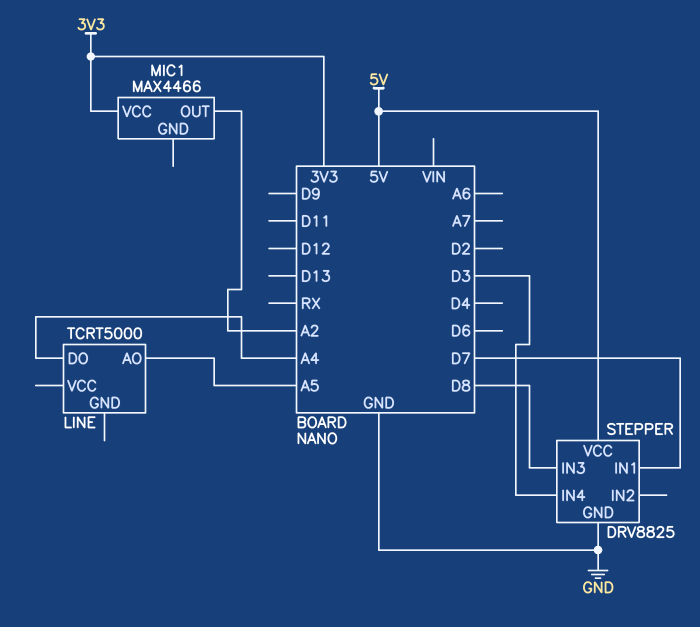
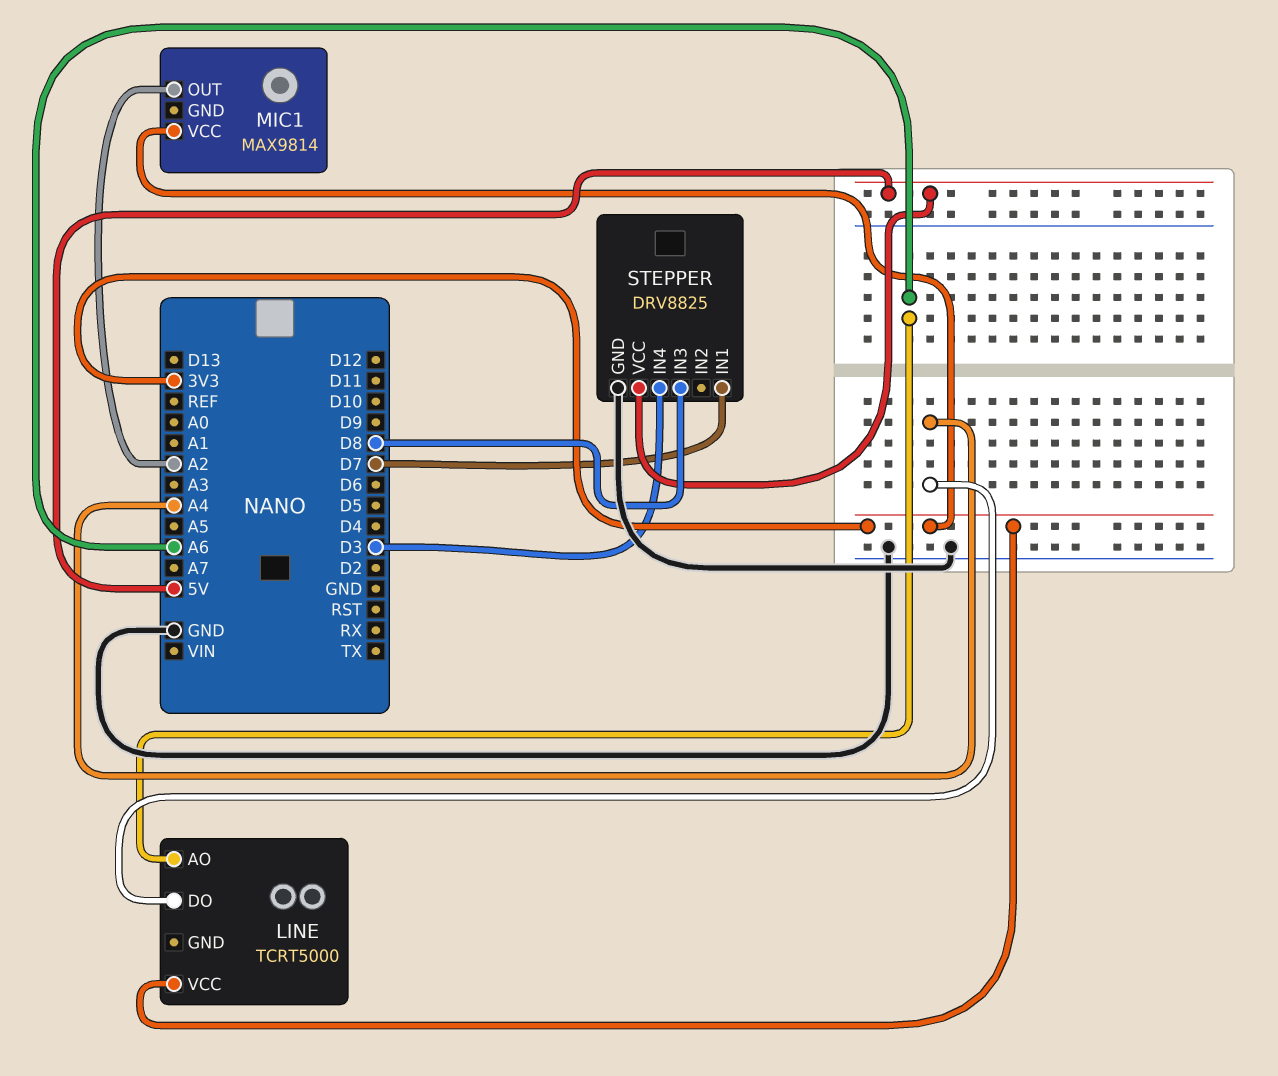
LINE pin AO: A5 -> A6
LINE pin VCC: none -> 3V3
MIC1: MAX4466 -> MAX9814

